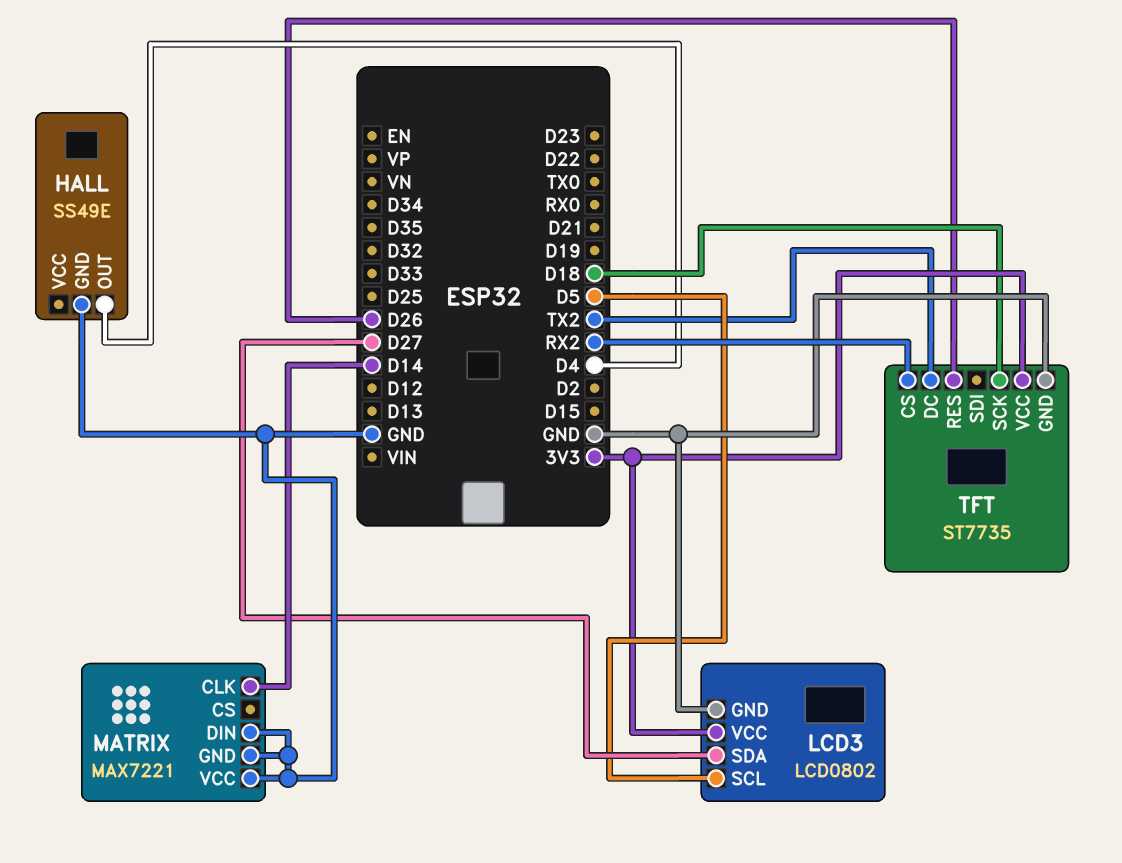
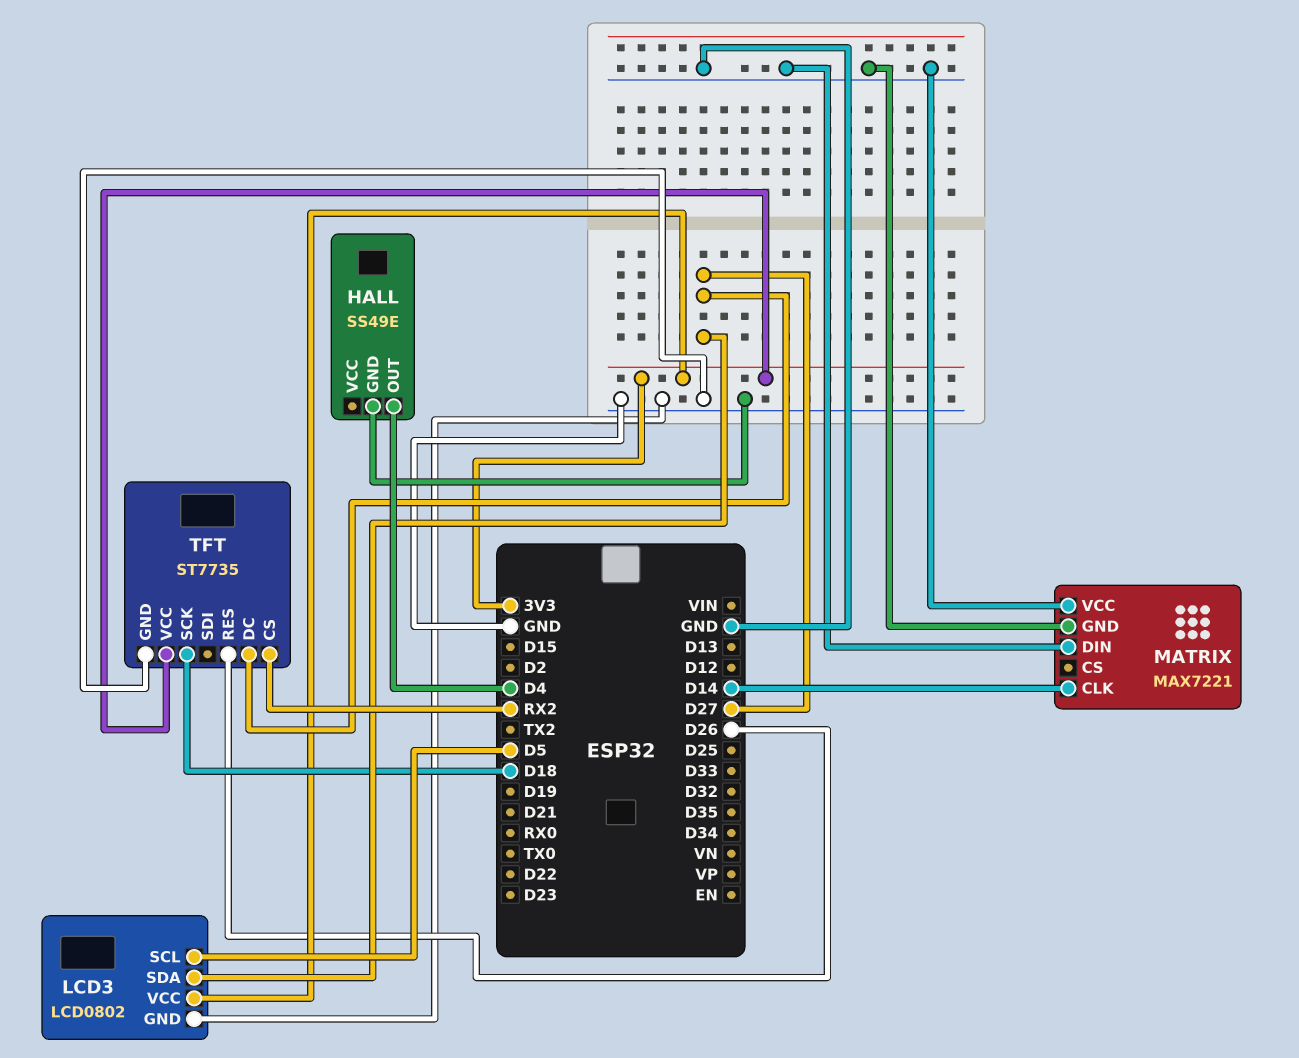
TFT pin DC: TX2 -> D27

